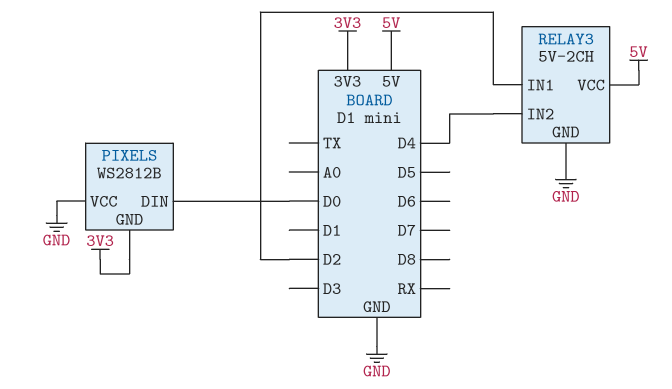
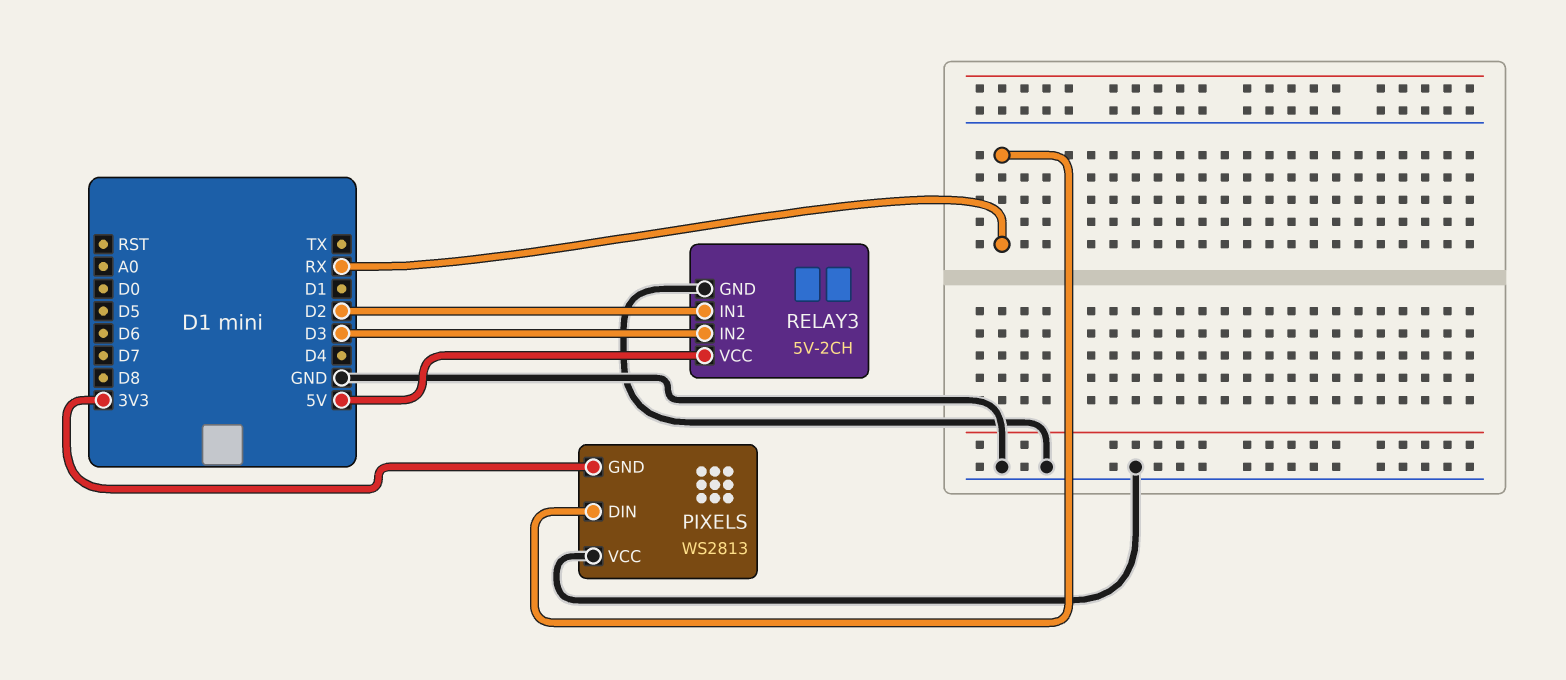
PIXELS: WS2812B -> WS2813
PIXELS pin DIN: D0 -> RX
RELAY3 pin IN2: D4 -> D3

